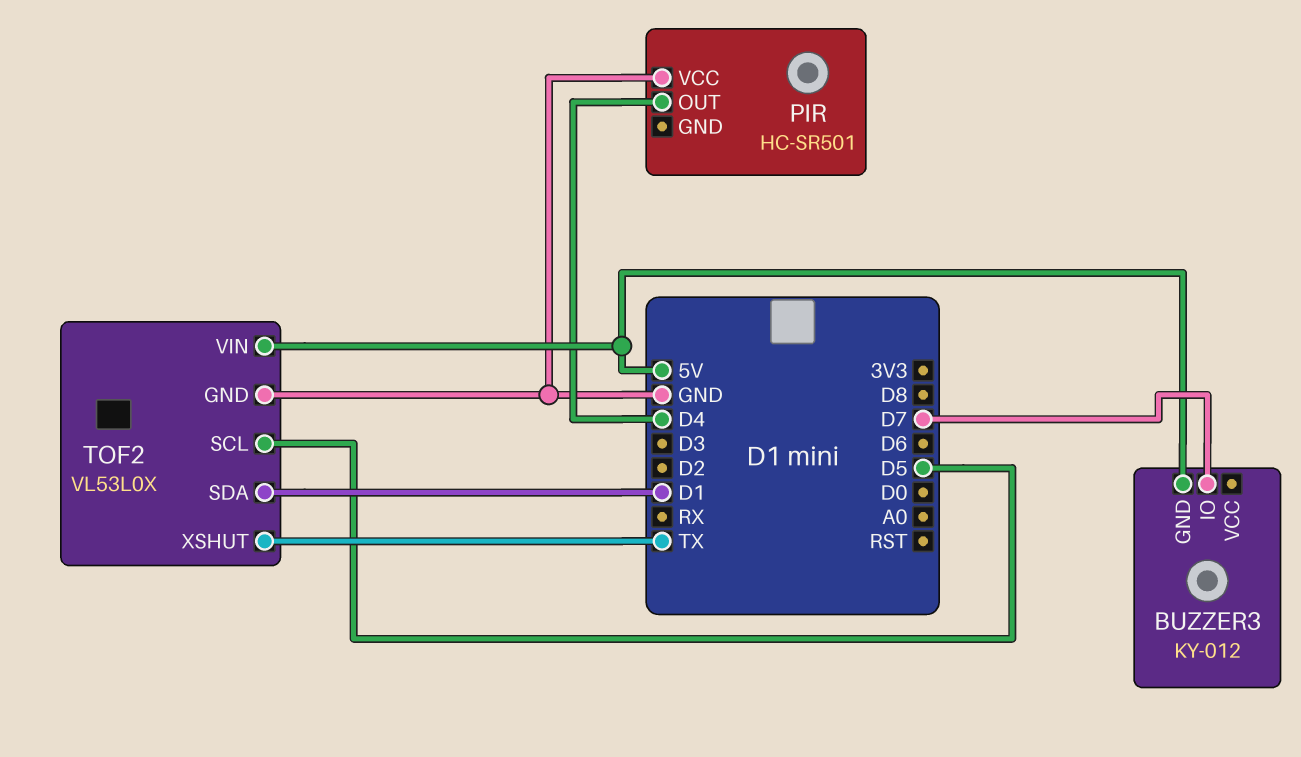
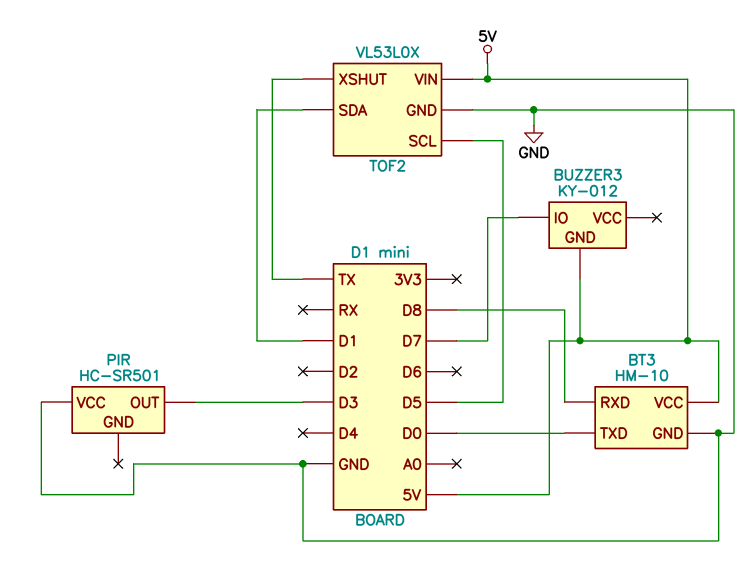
BT3: none -> HM-10
BT3 pin GND: none -> GND
BT3 pin RXD: none -> D8
BT3 pin TXD: none -> D0
BT3 pin VCC: none -> 5V
PIR pin OUT: D4 -> D3

